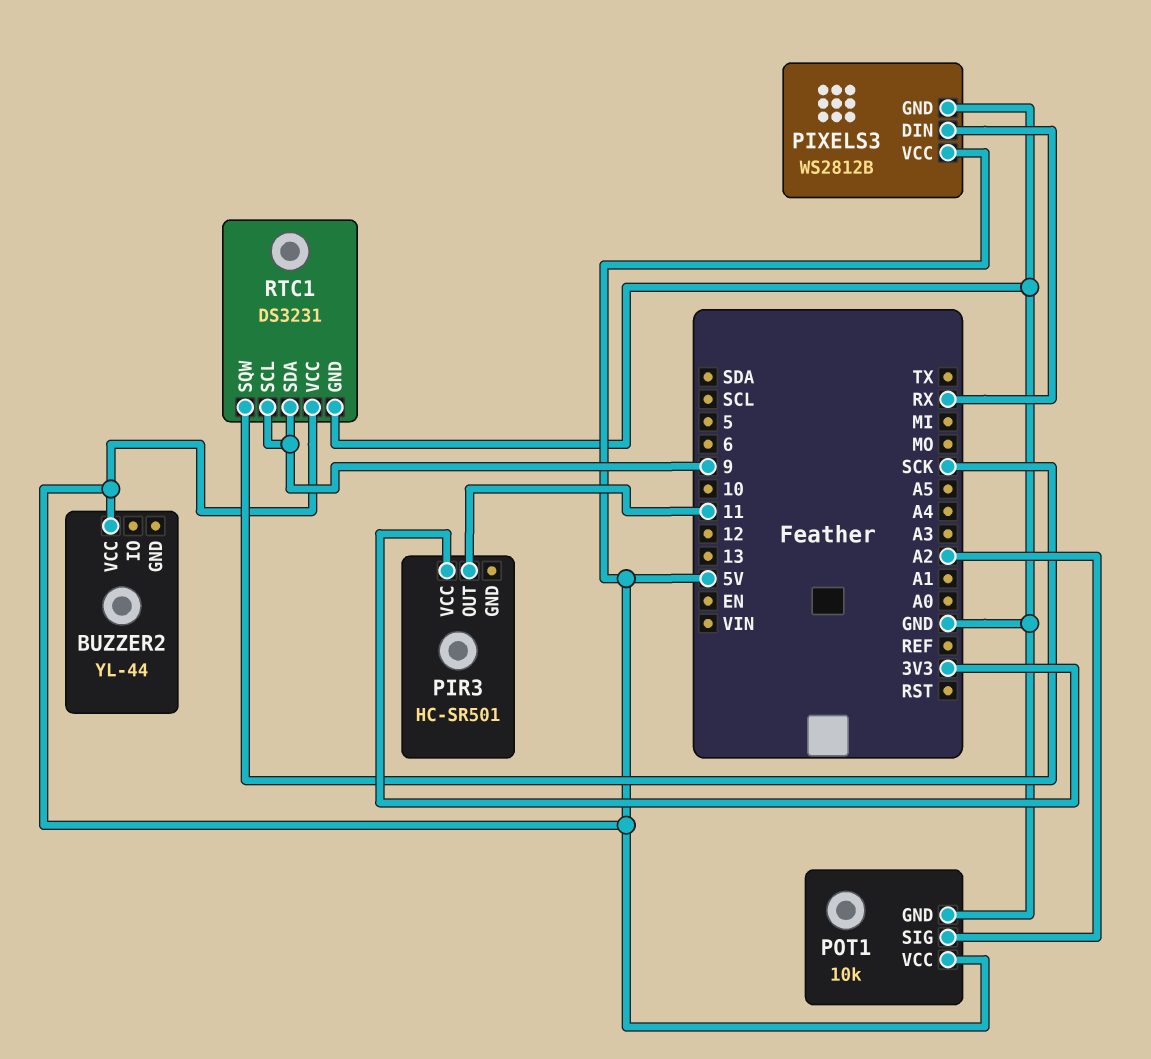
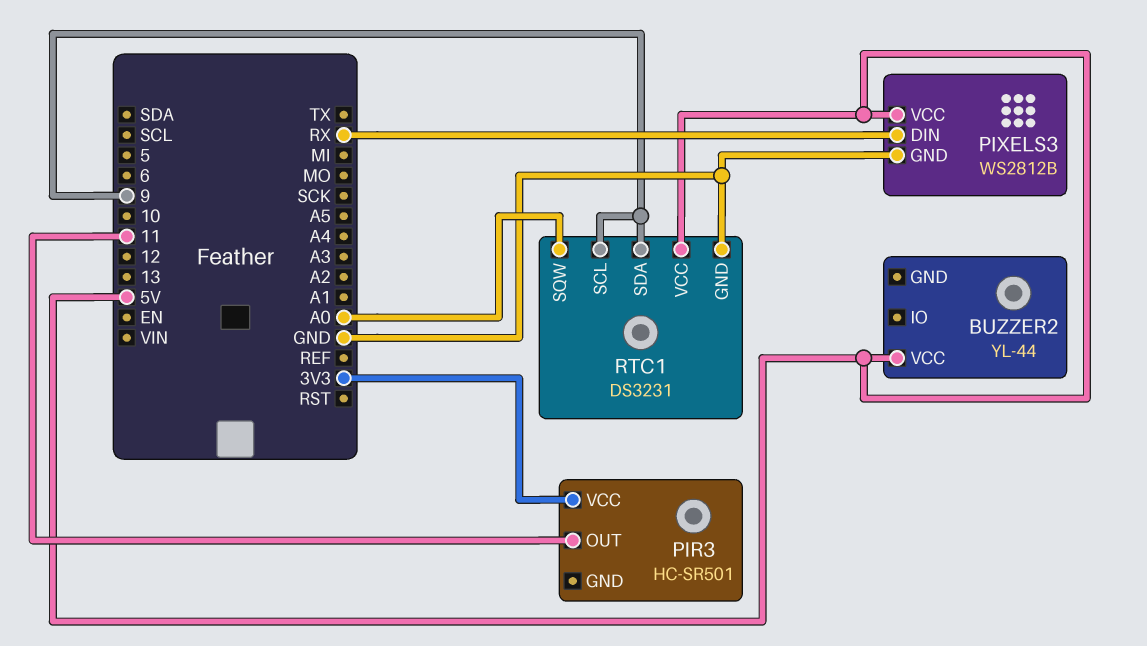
POT1: 10k -> none
POT1 pin GND: GND -> none
POT1 pin SIG: A2 -> none
POT1 pin VCC: 5V -> none
RTC1 pin SQW: SCK -> A0

